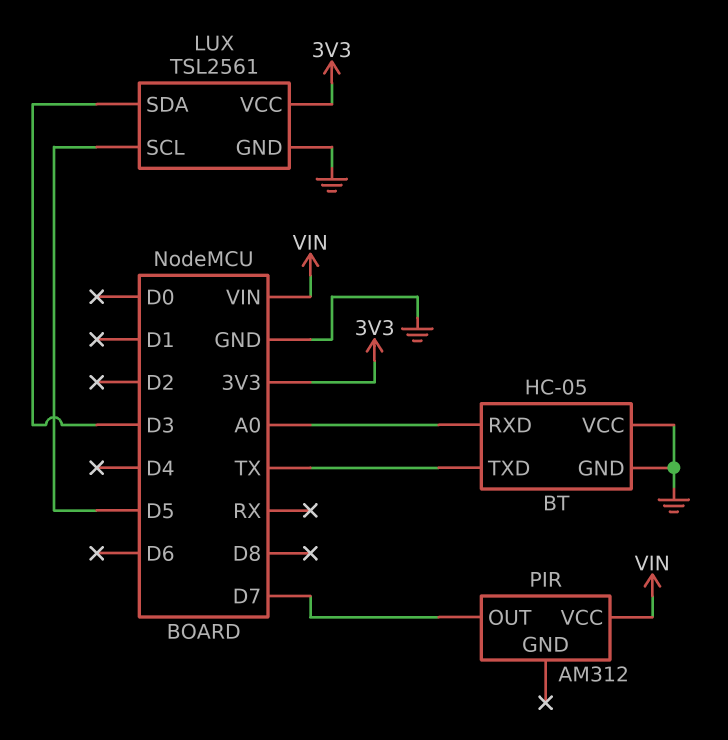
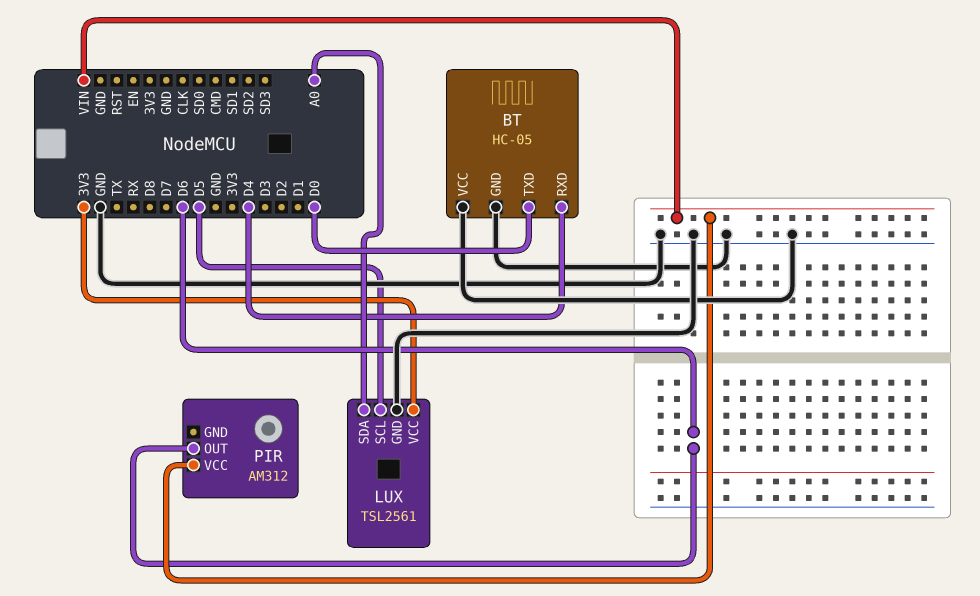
BT pin RXD: A0 -> D4
BT pin TXD: TX -> D0
LUX pin SDA: D3 -> A0
PIR pin OUT: D7 -> D6

